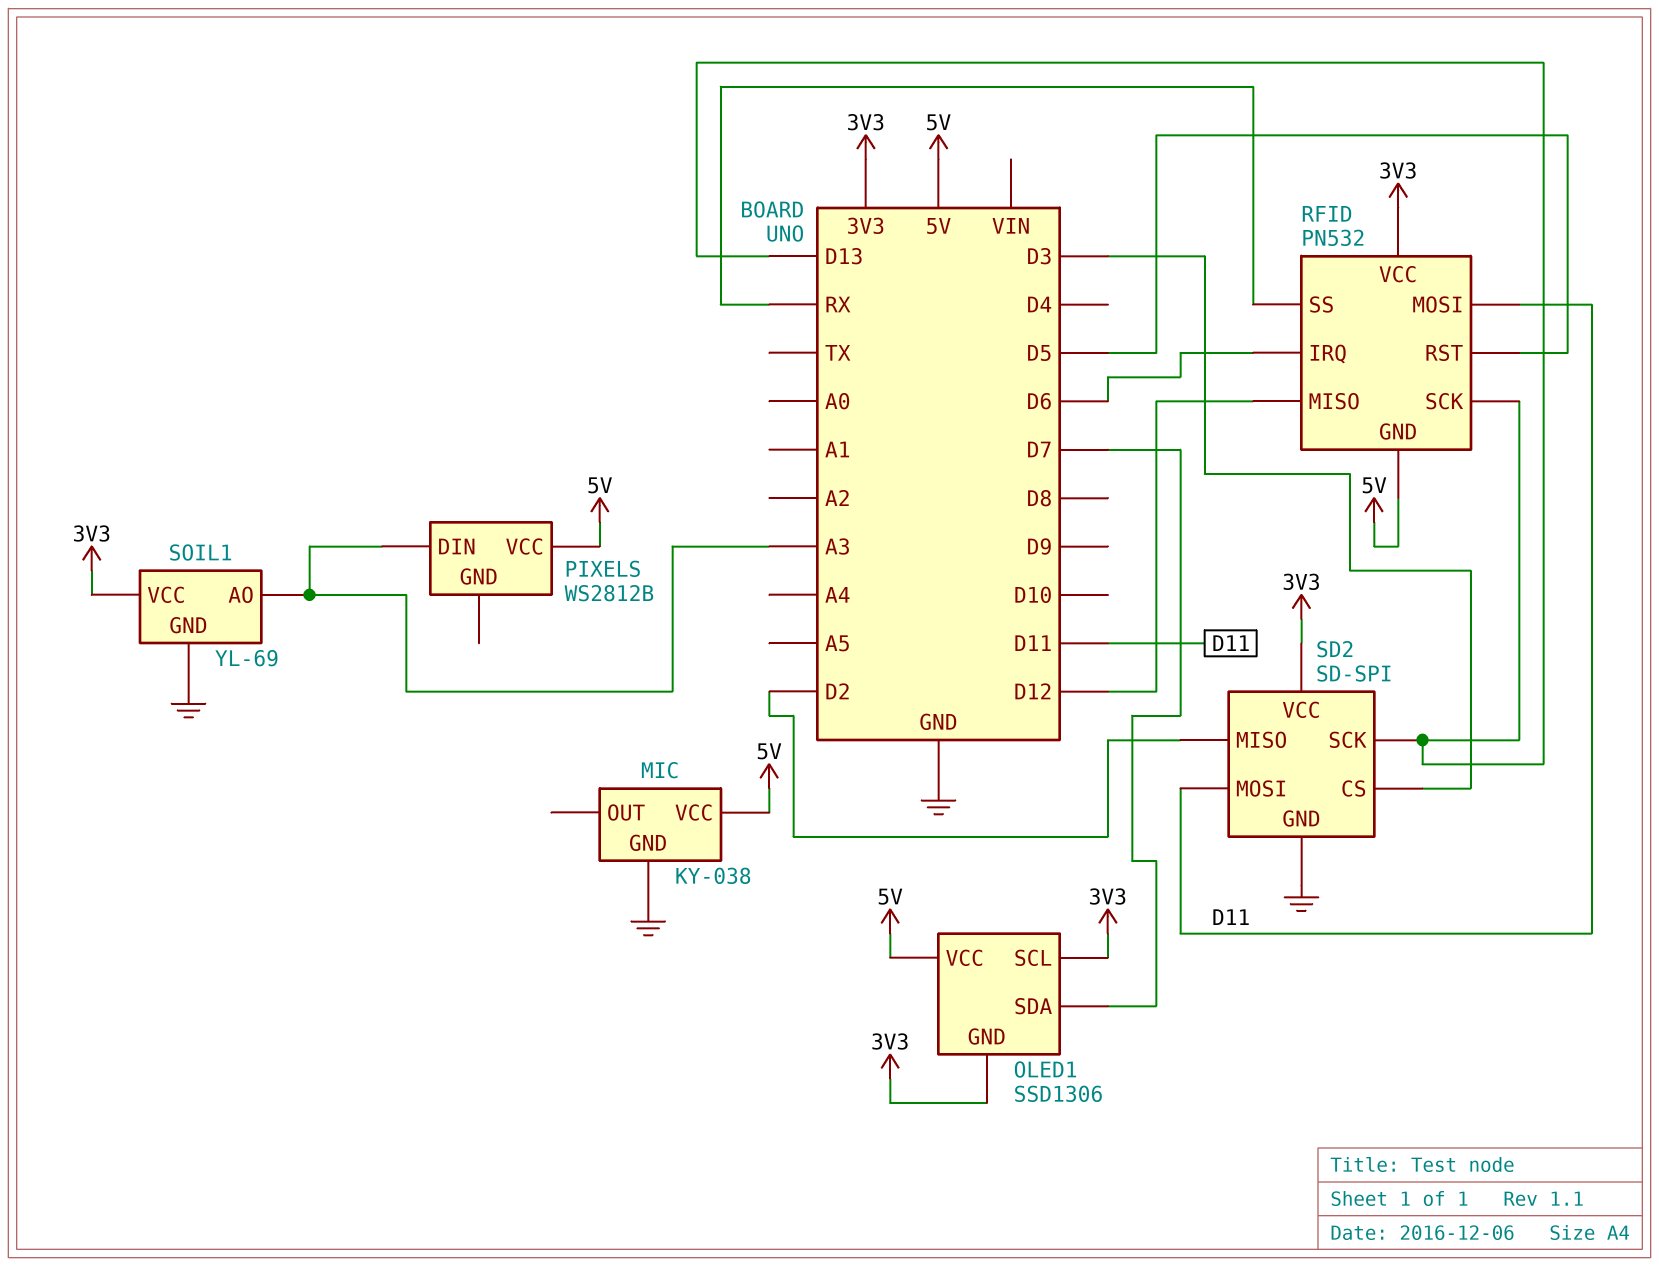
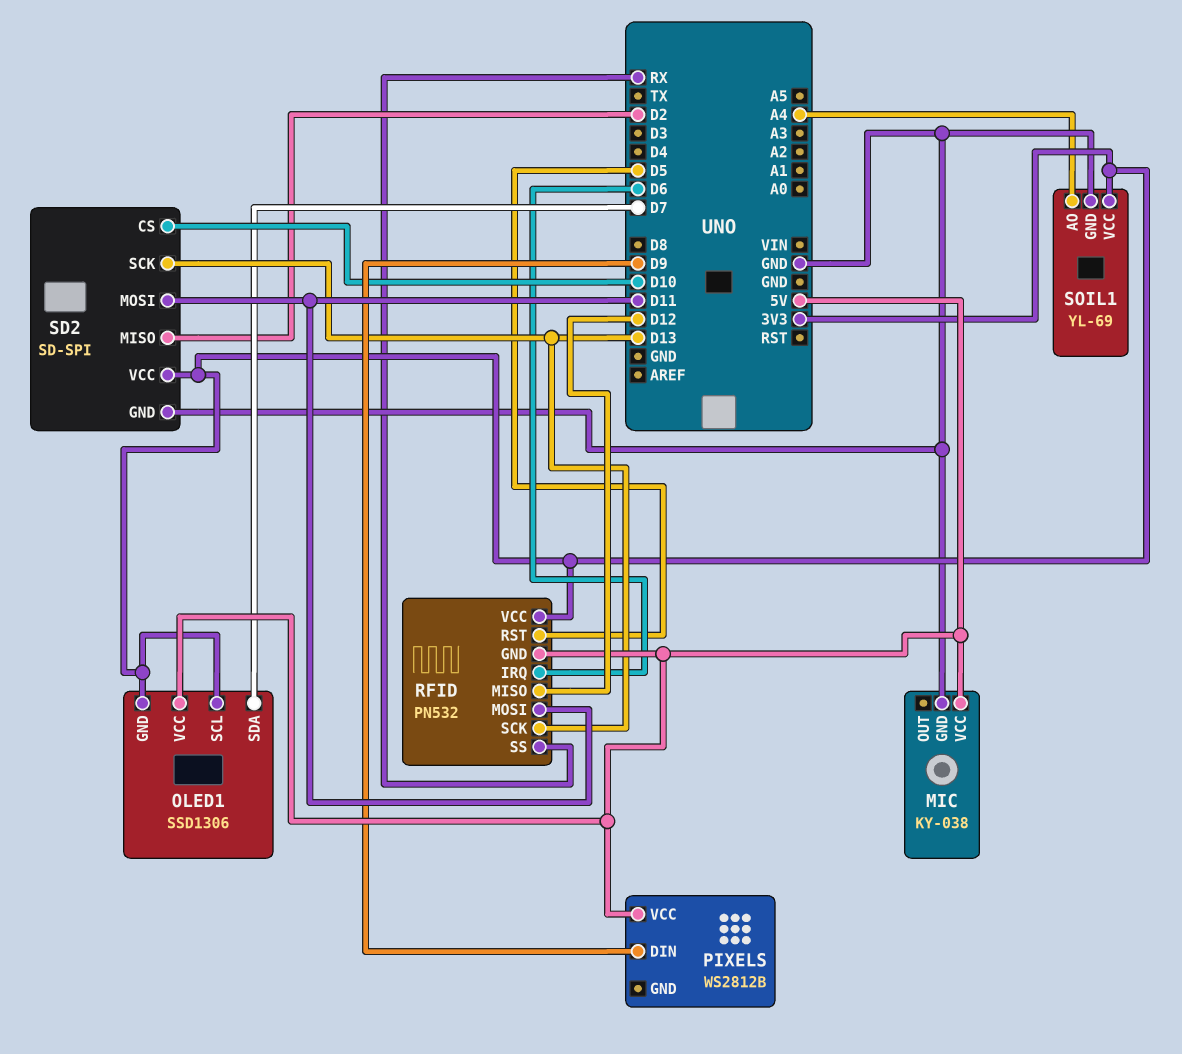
PIXELS pin DIN: A3 -> D9
SD2 pin CS: D3 -> D10
SOIL1 pin AO: A3 -> A4

